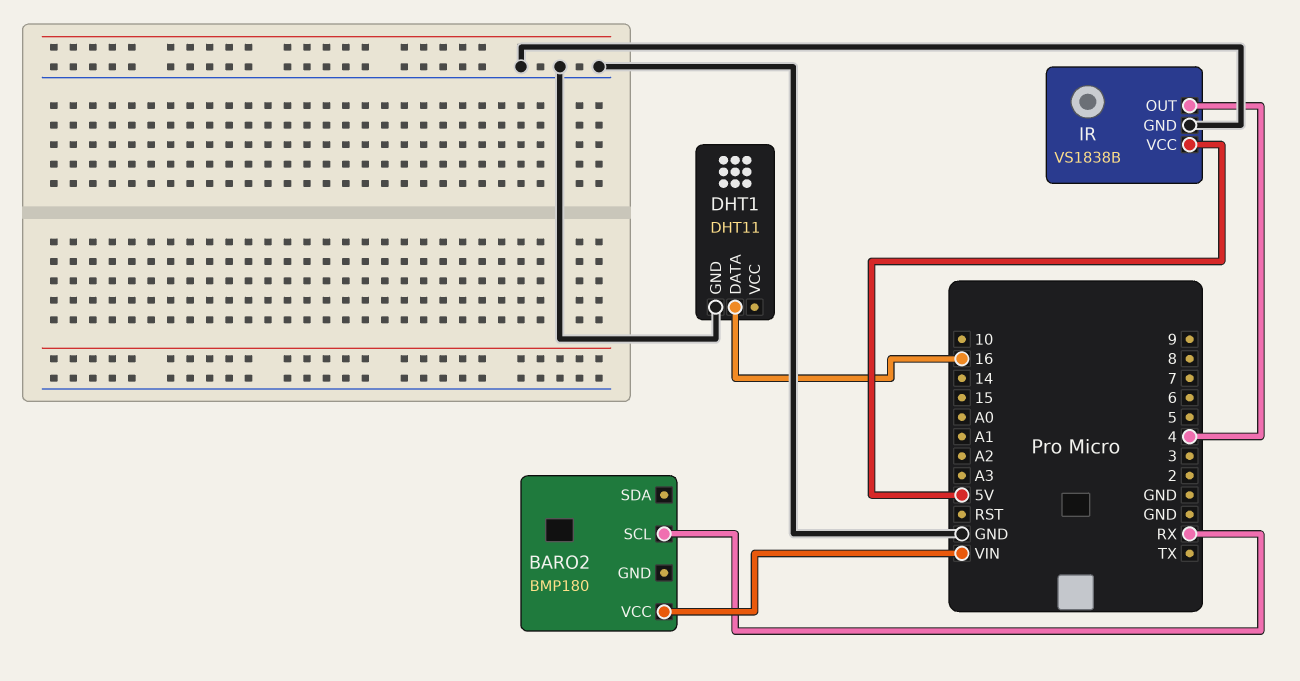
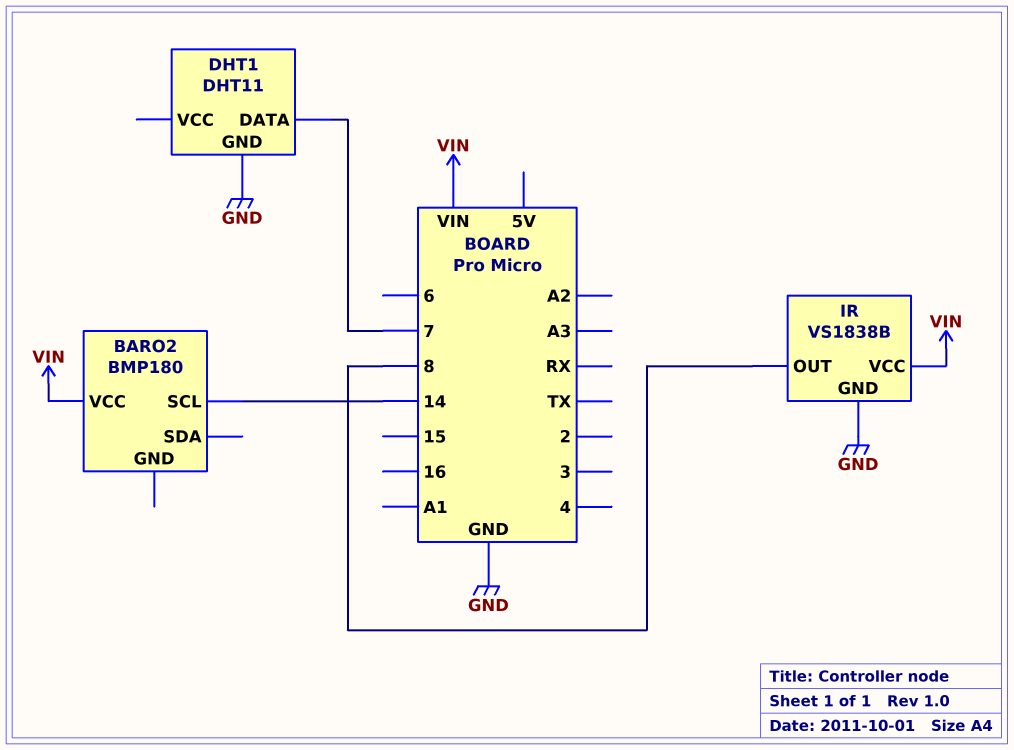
BARO2 pin SCL: RX -> 14
DHT1 pin DATA: 16 -> 7
IR pin OUT: 4 -> 8
IR pin VCC: 5V -> VIN

